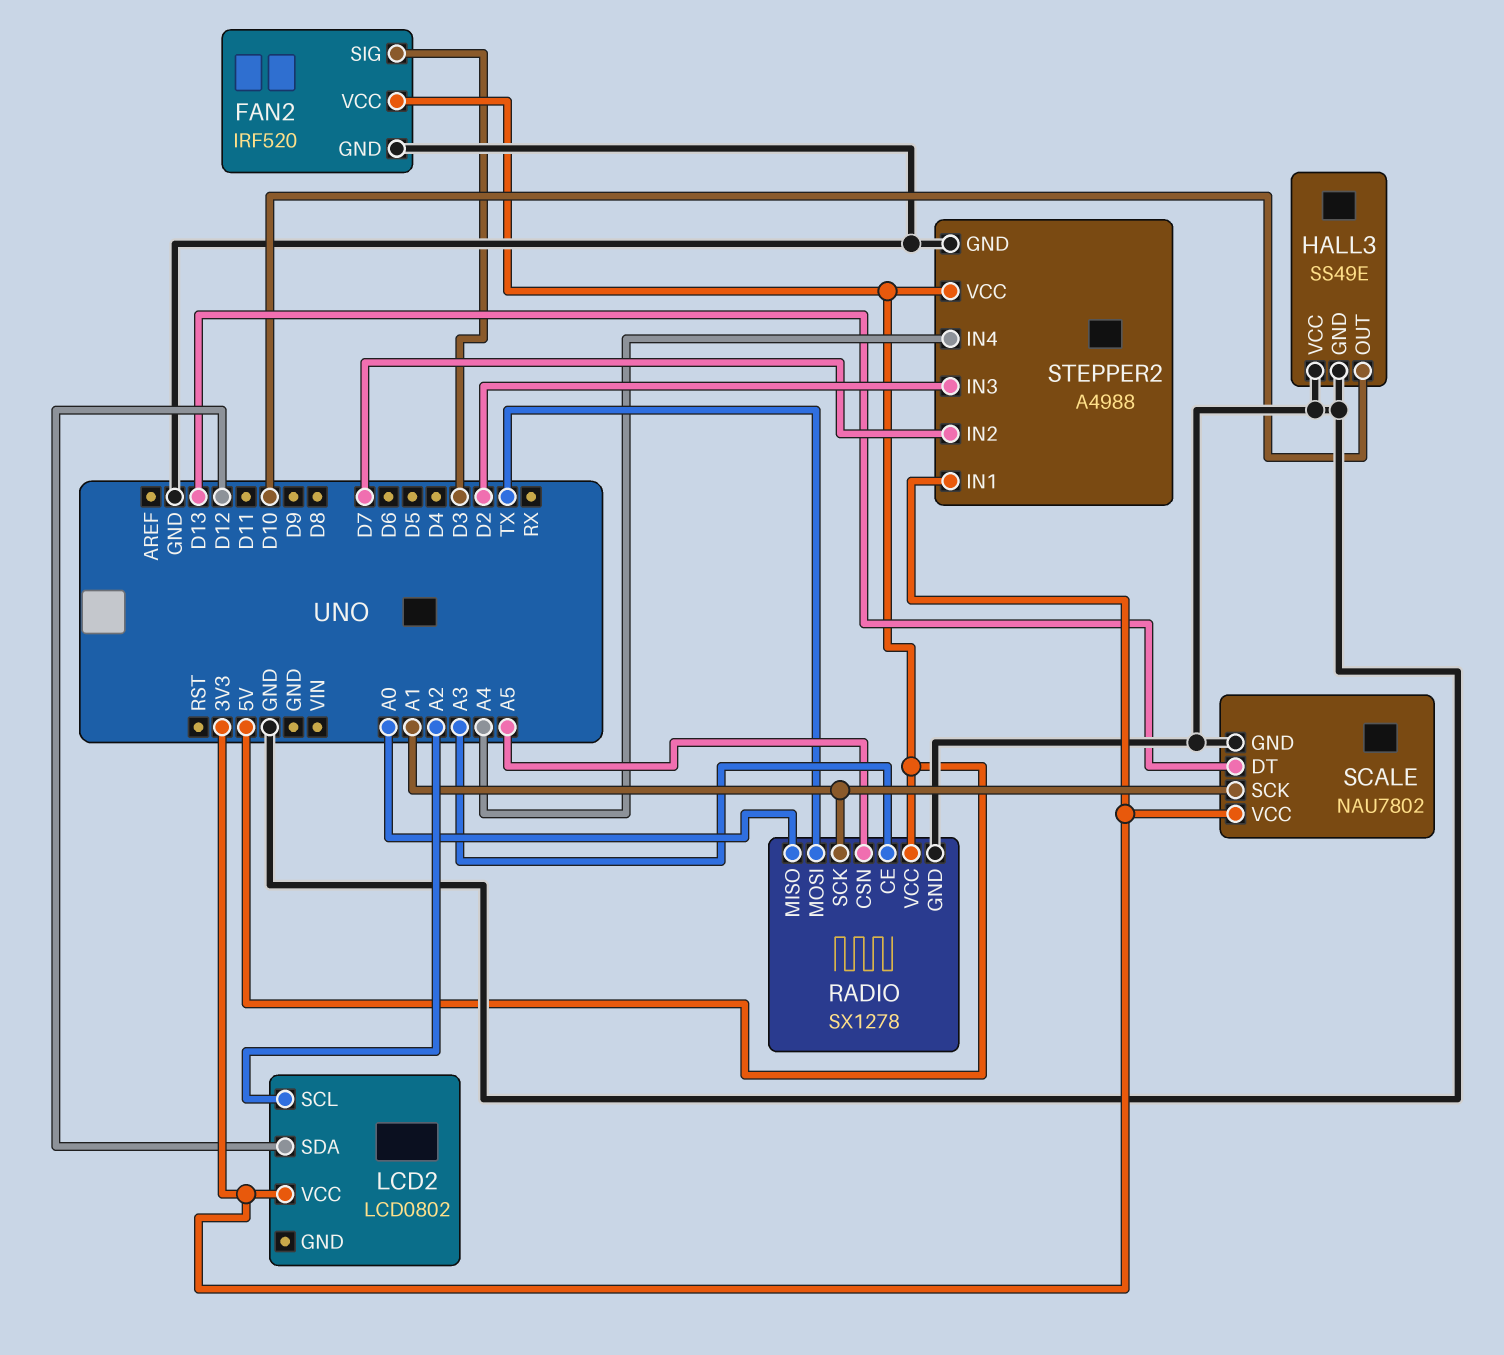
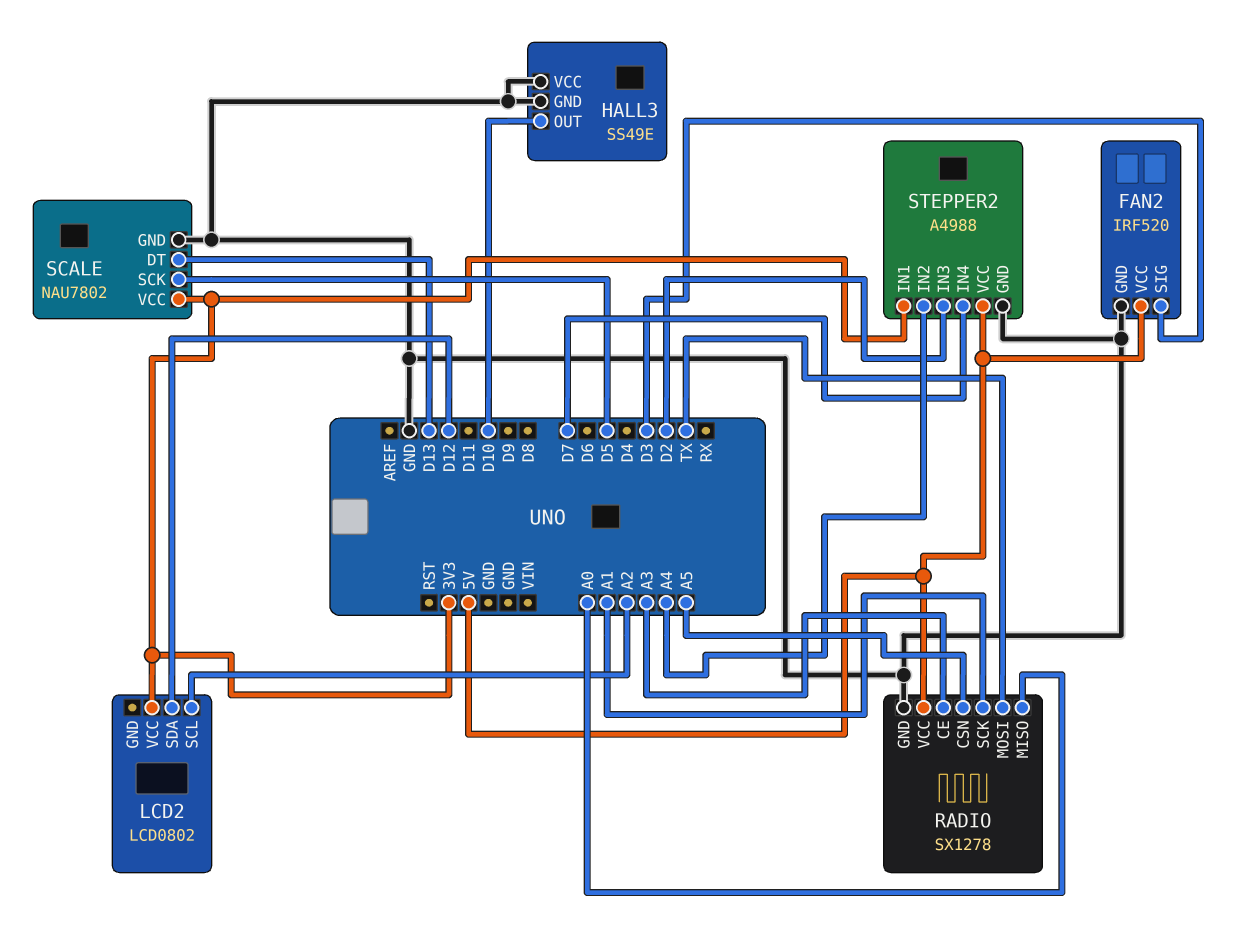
SCALE pin SCK: A1 -> D5
STEPPER2 pin IN2: D7 -> A4
STEPPER2 pin IN4: A4 -> D7

